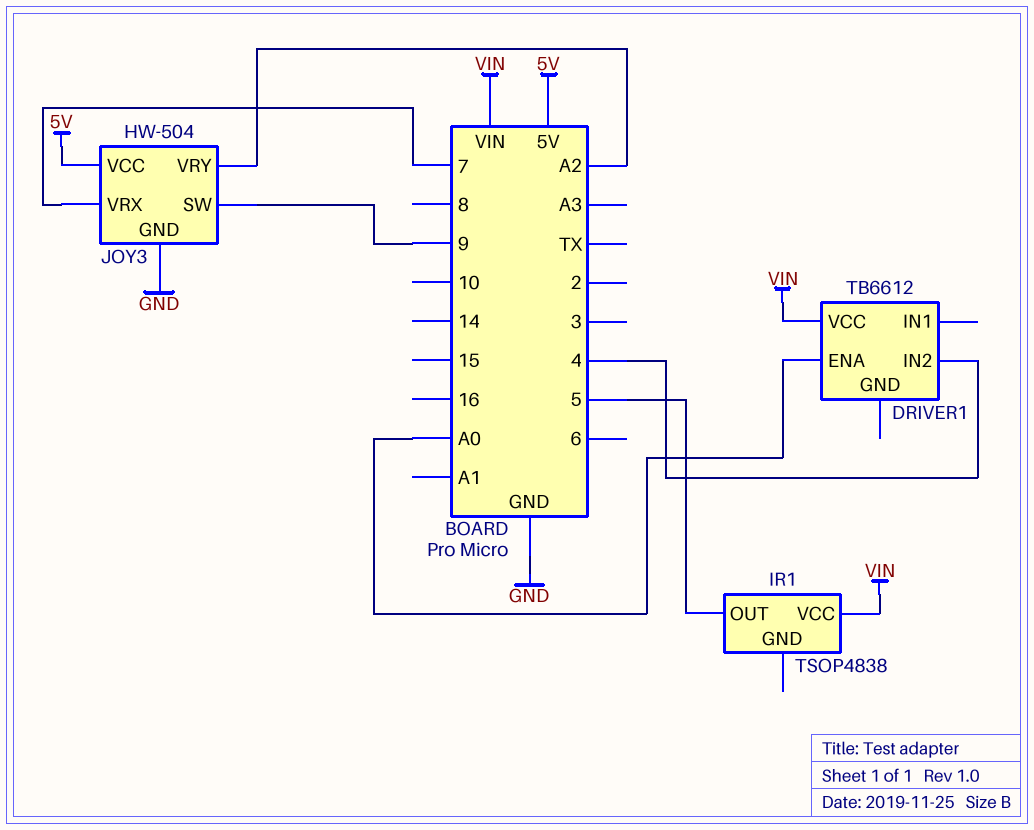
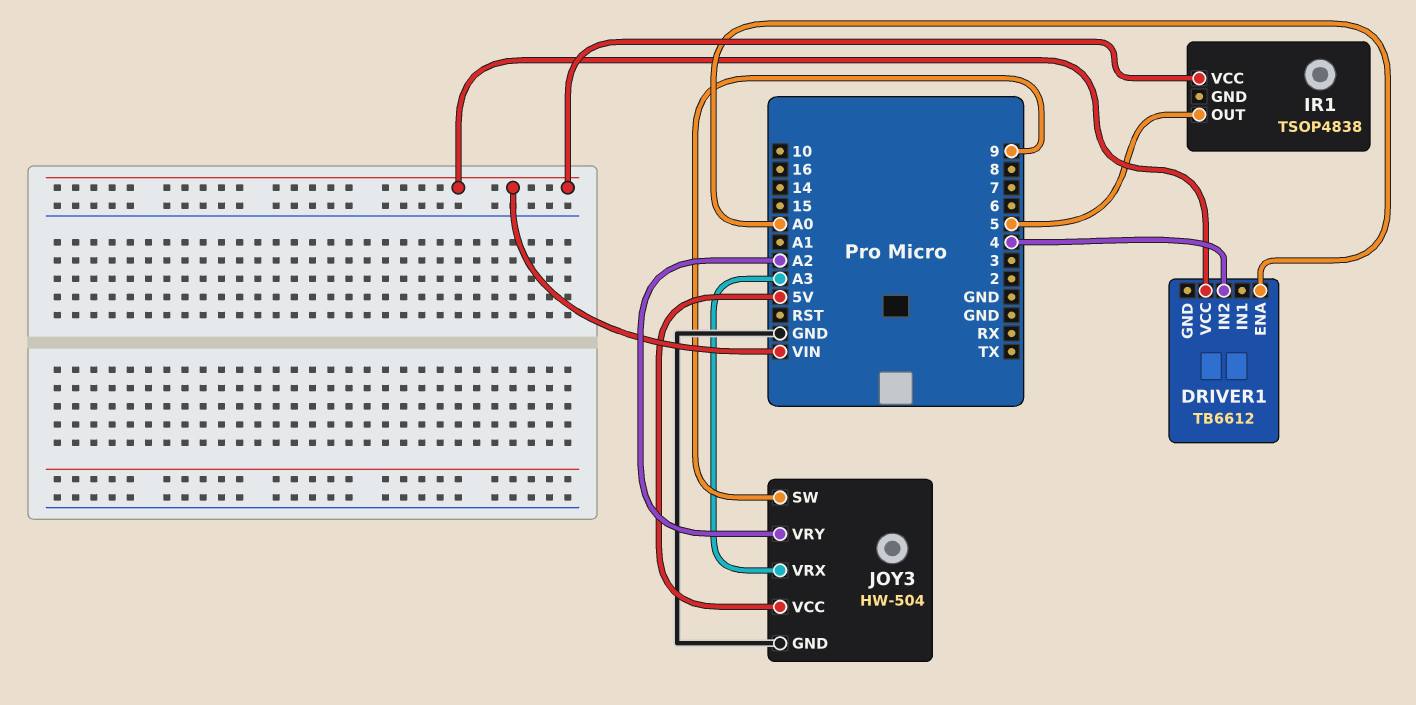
JOY3 pin VRX: 7 -> A3

